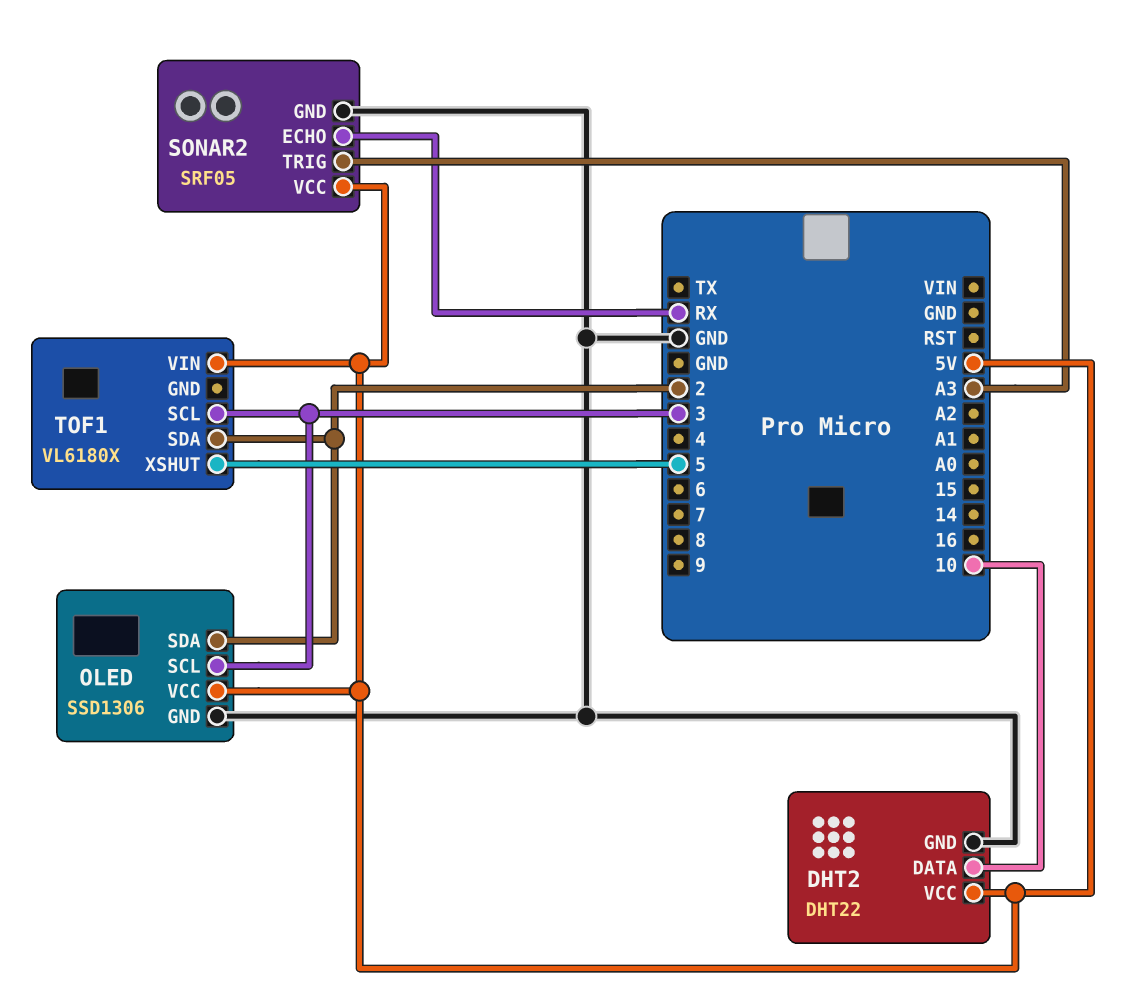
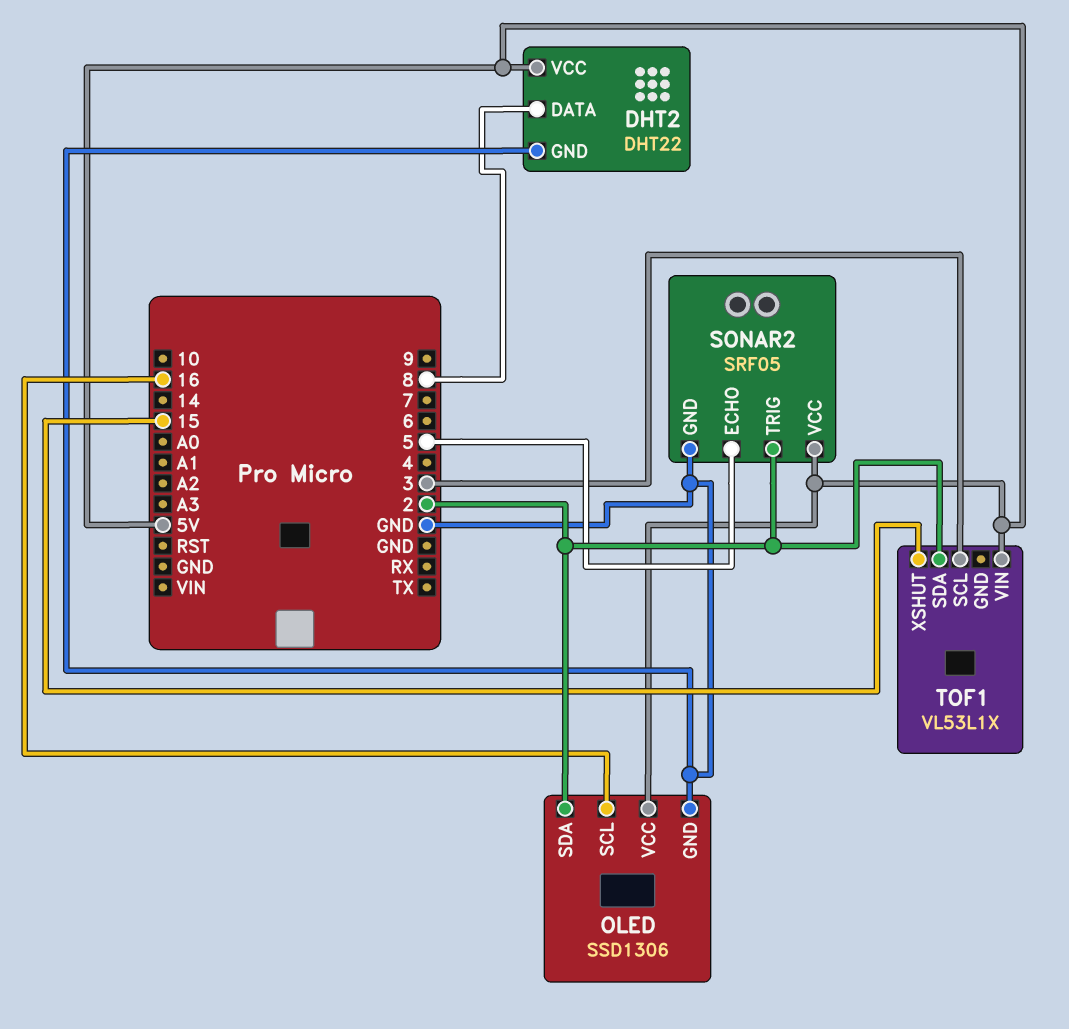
DHT2 pin DATA: 10 -> 8
OLED pin SCL: 3 -> 16
SONAR2 pin ECHO: RX -> 5
SONAR2 pin TRIG: A3 -> 2
TOF1: VL6180X -> VL53L1X
TOF1 pin XSHUT: 5 -> 15

